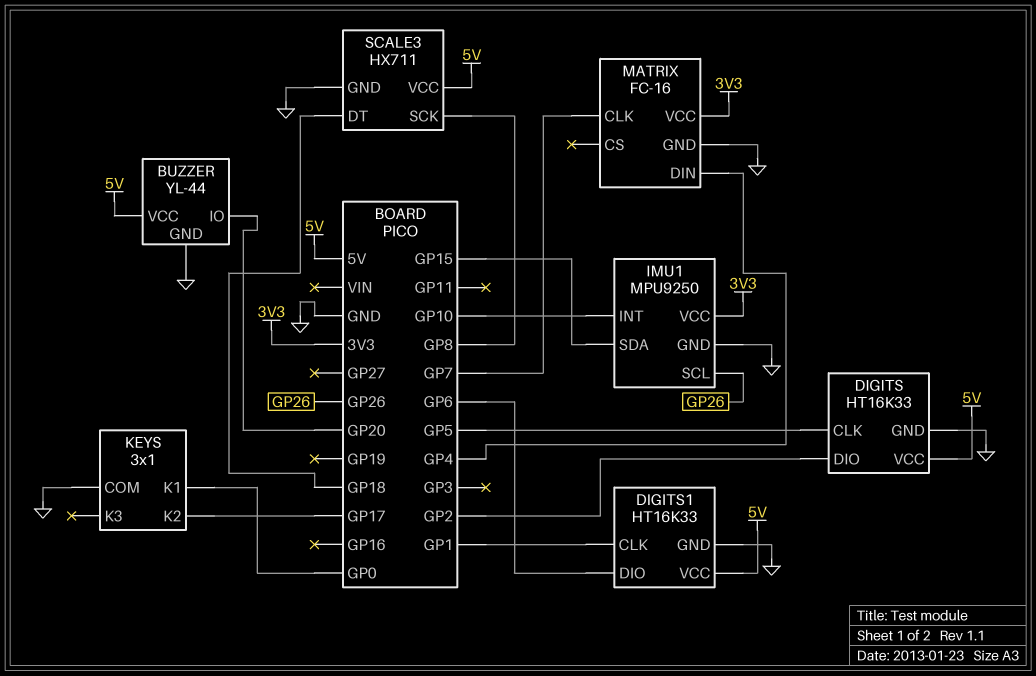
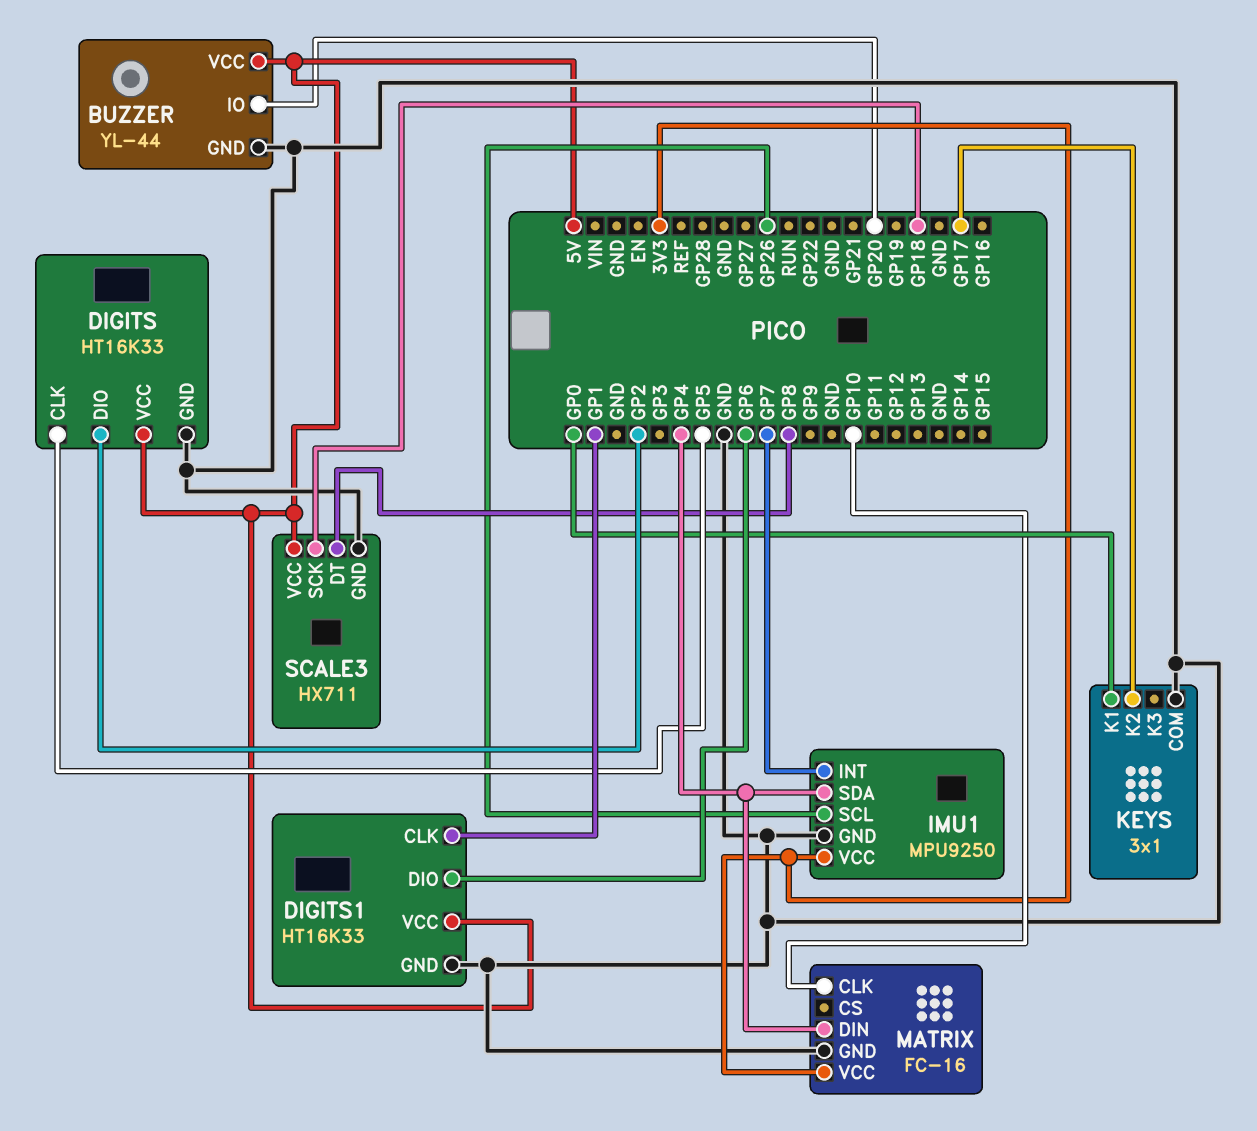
IMU1 pin INT: GP10 -> GP7
IMU1 pin SDA: GP15 -> GP4
MATRIX pin CLK: GP7 -> GP10
SCALE3 pin DT: GP18 -> GP8
SCALE3 pin SCK: GP8 -> GP18

